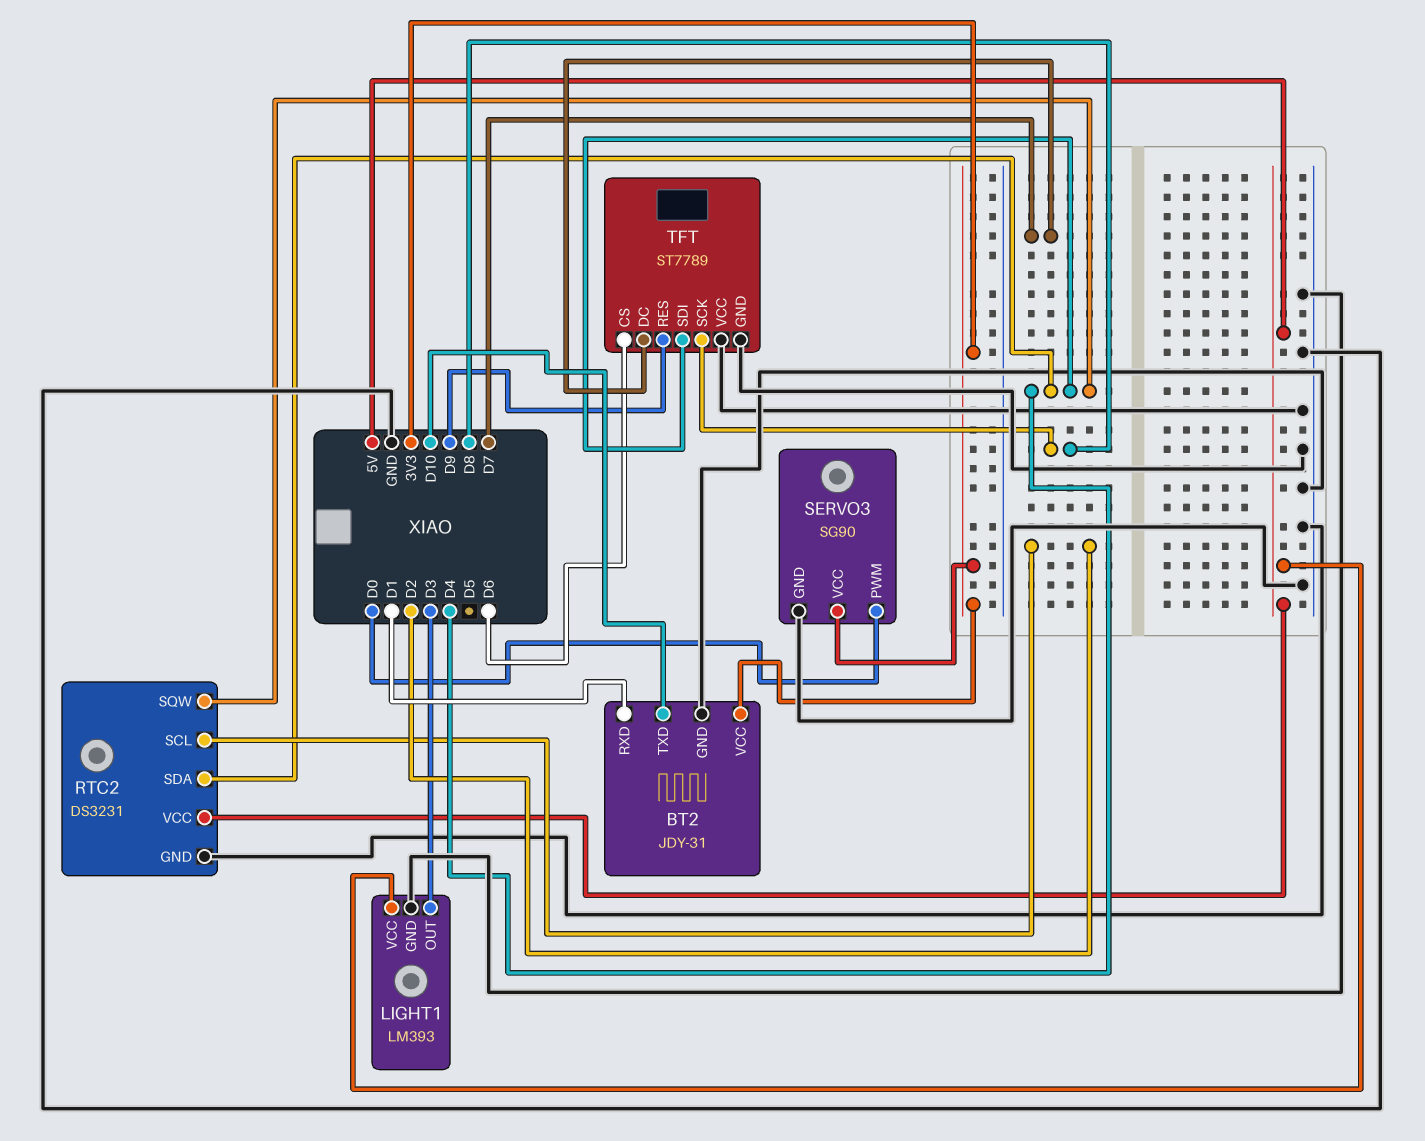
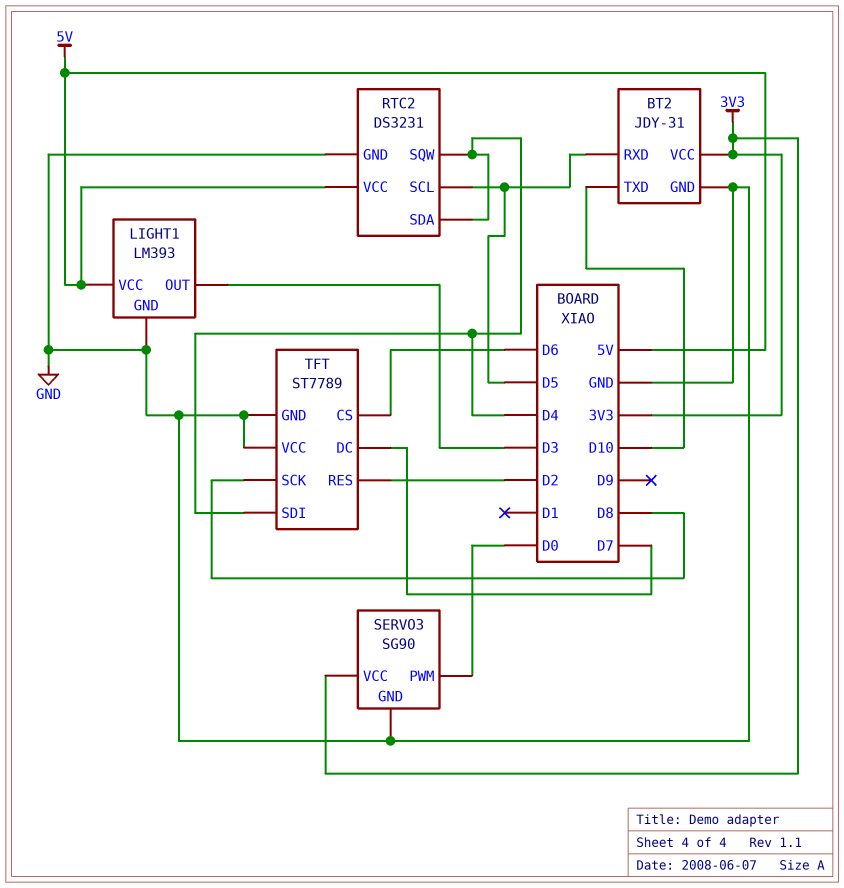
BT2 pin RXD: D1 -> D5
RTC2 pin SCL: D2 -> D5
TFT pin RES: D9 -> D2

